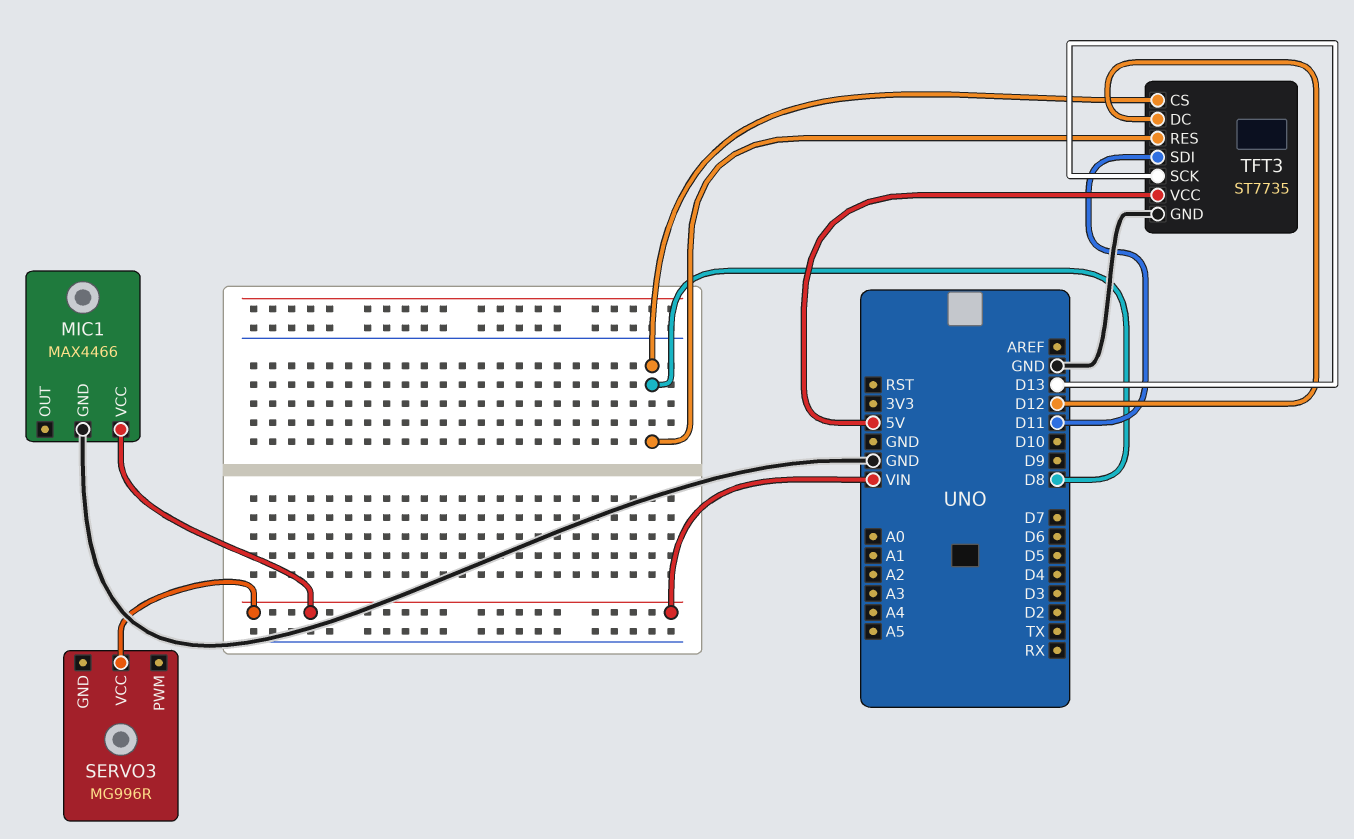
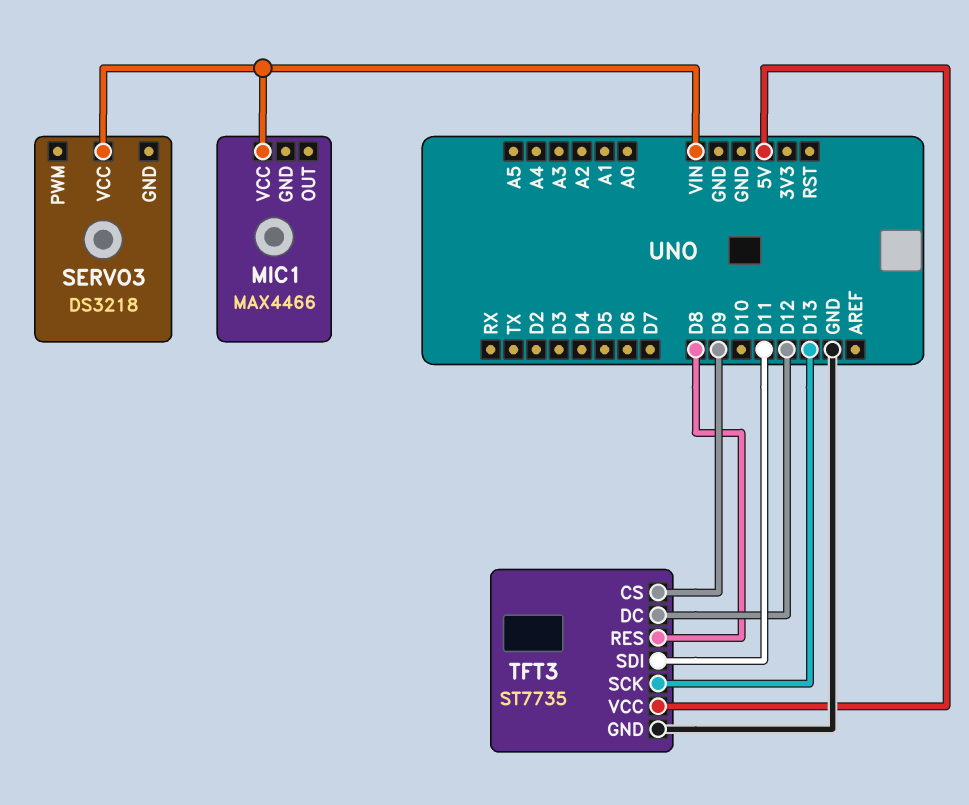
MIC1 pin GND: GND -> none
SERVO3: MG996R -> DS3218
TFT3 pin CS: D8 -> D9

